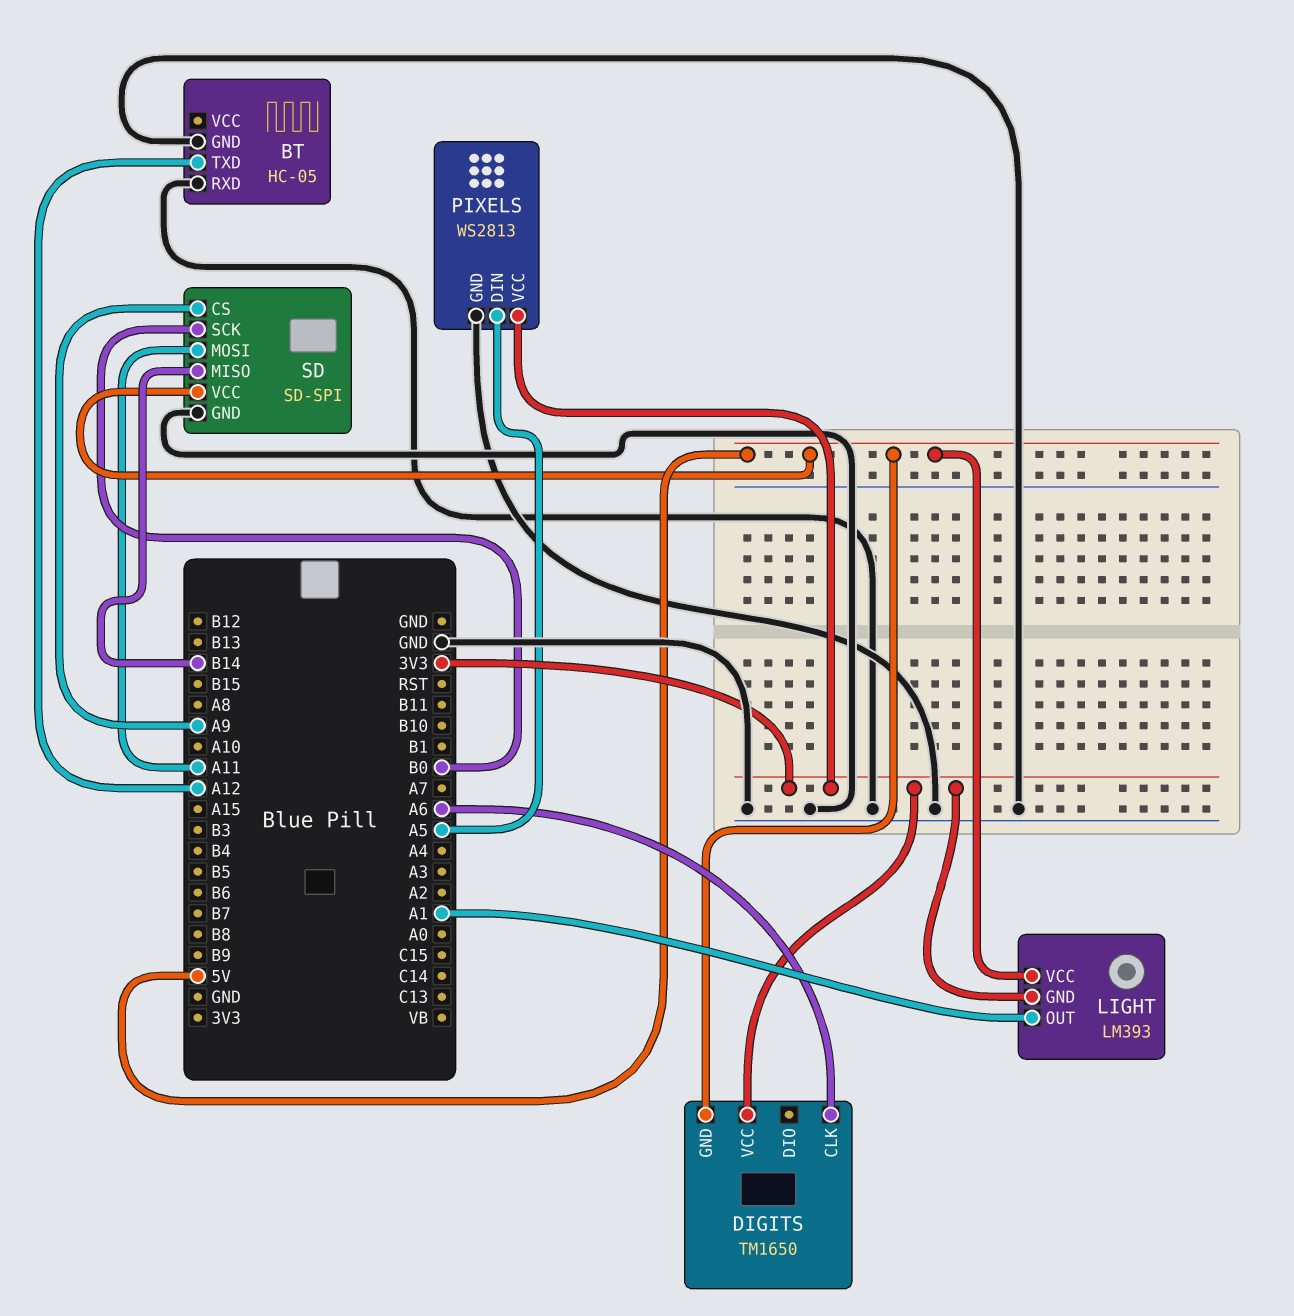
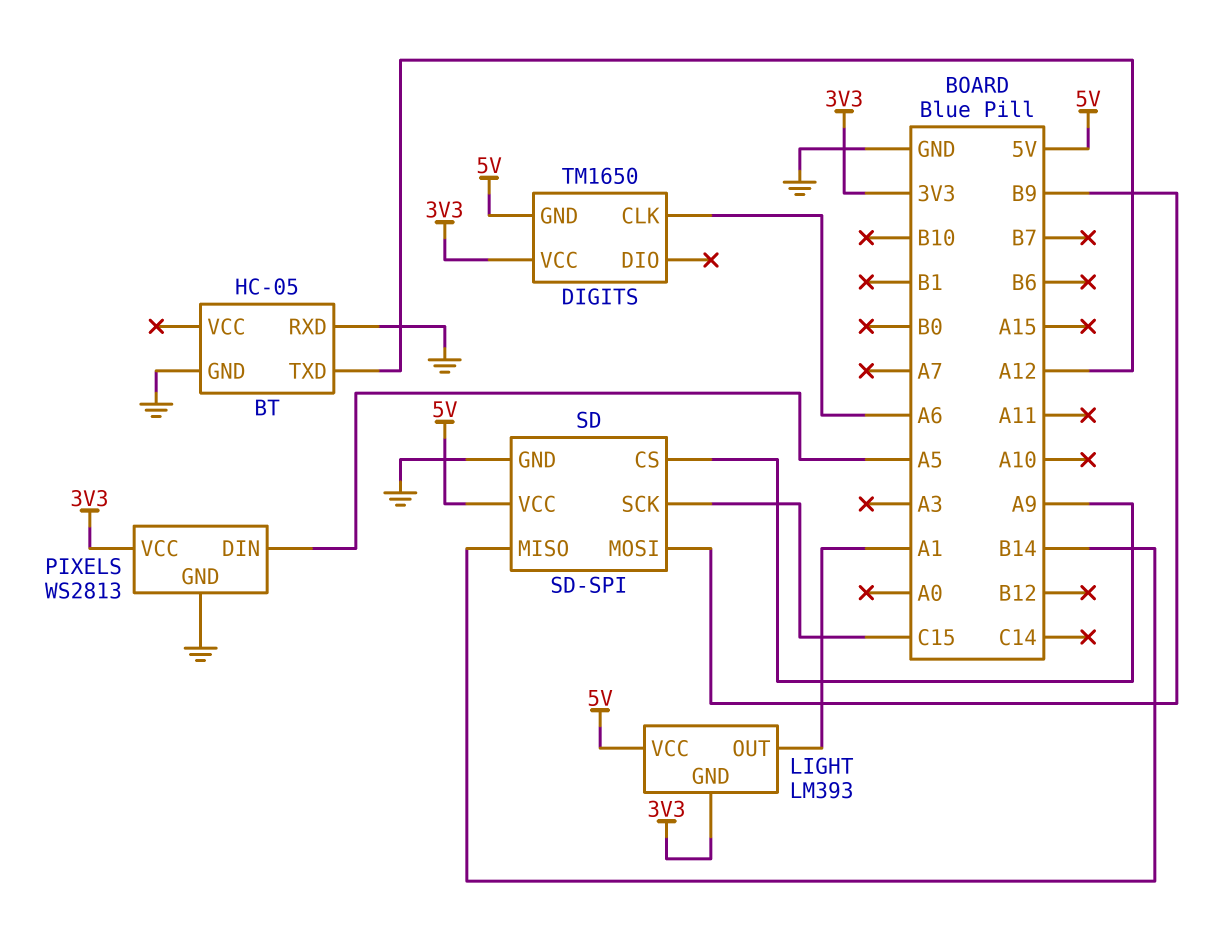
SD pin MOSI: A11 -> B9
SD pin SCK: B0 -> C15

